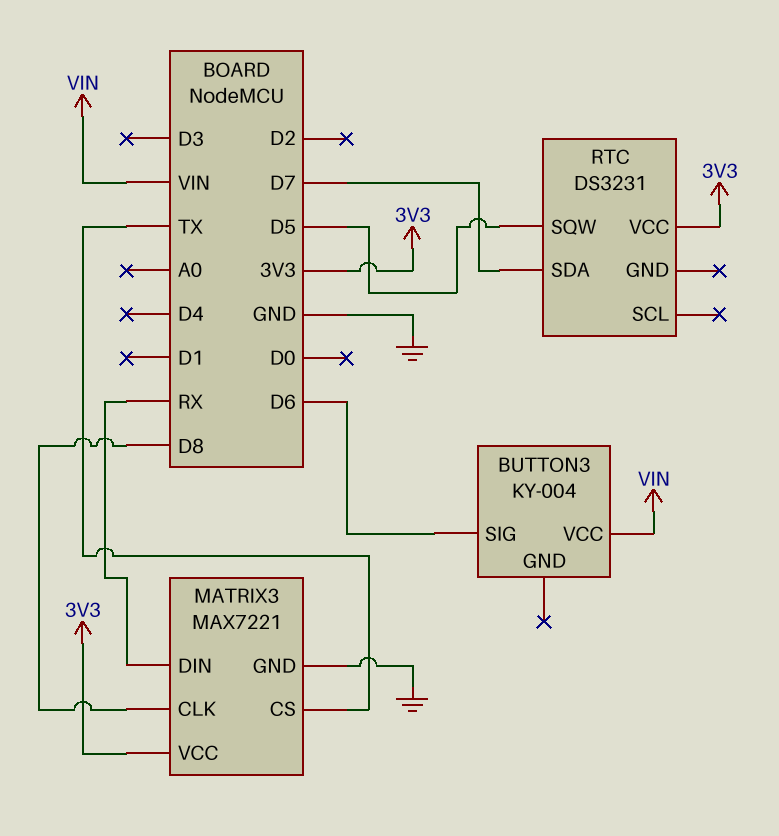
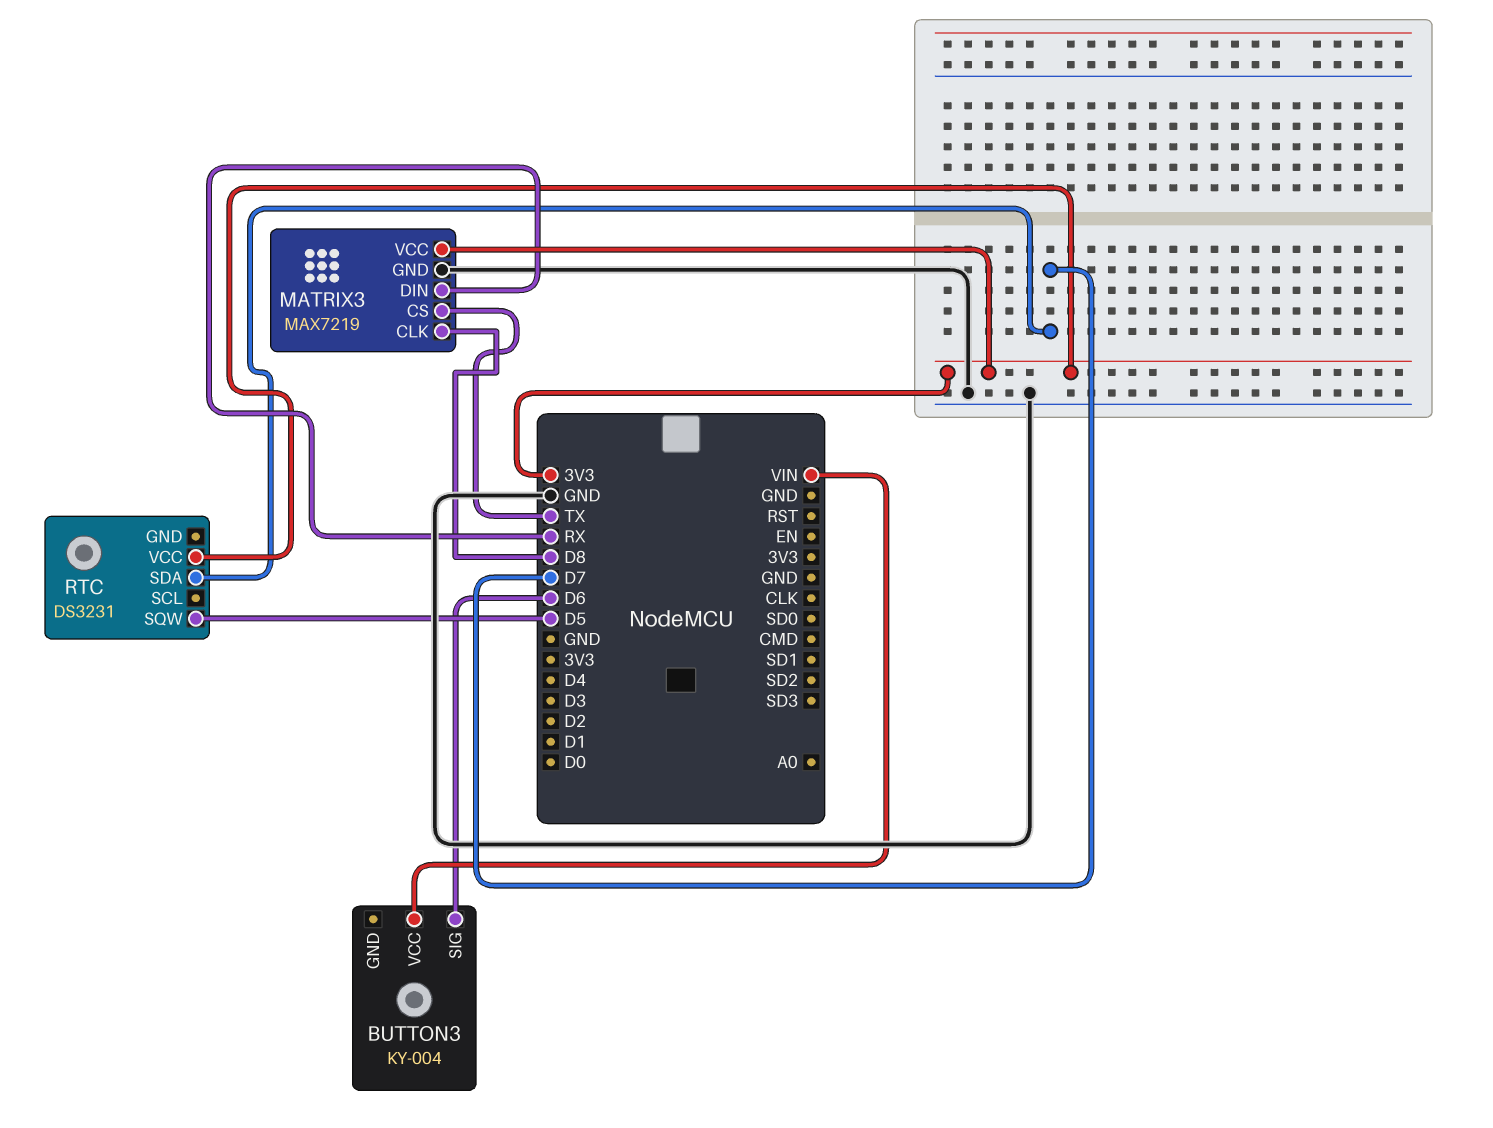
MATRIX3: MAX7221 -> MAX7219

